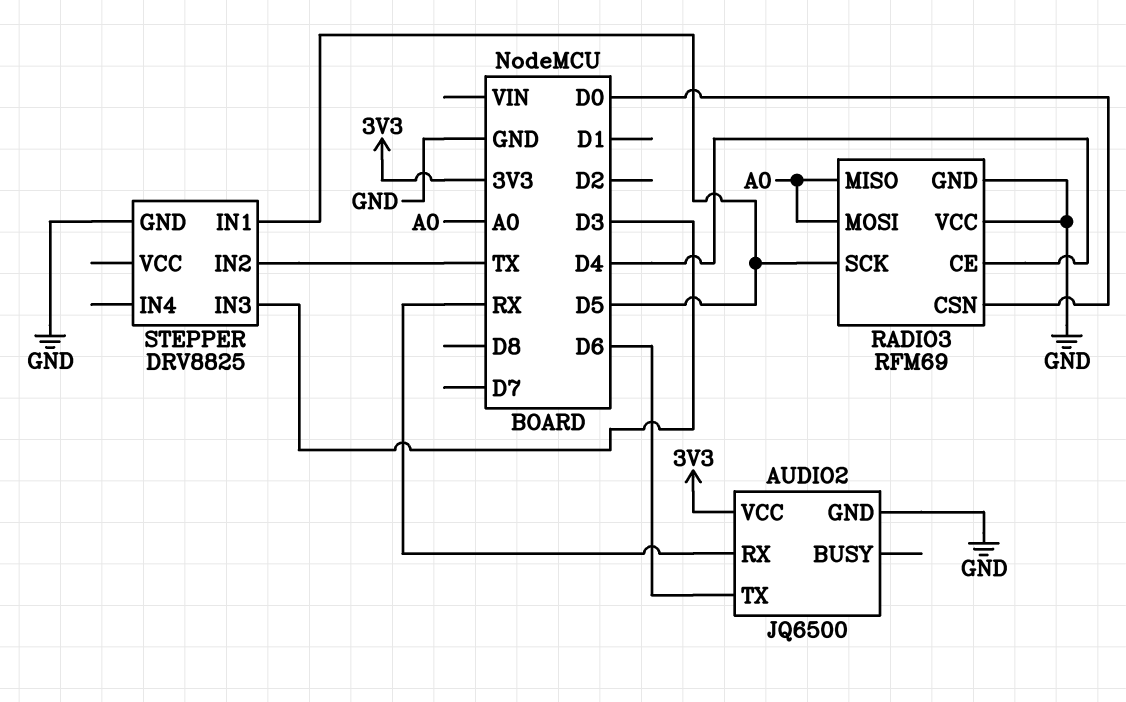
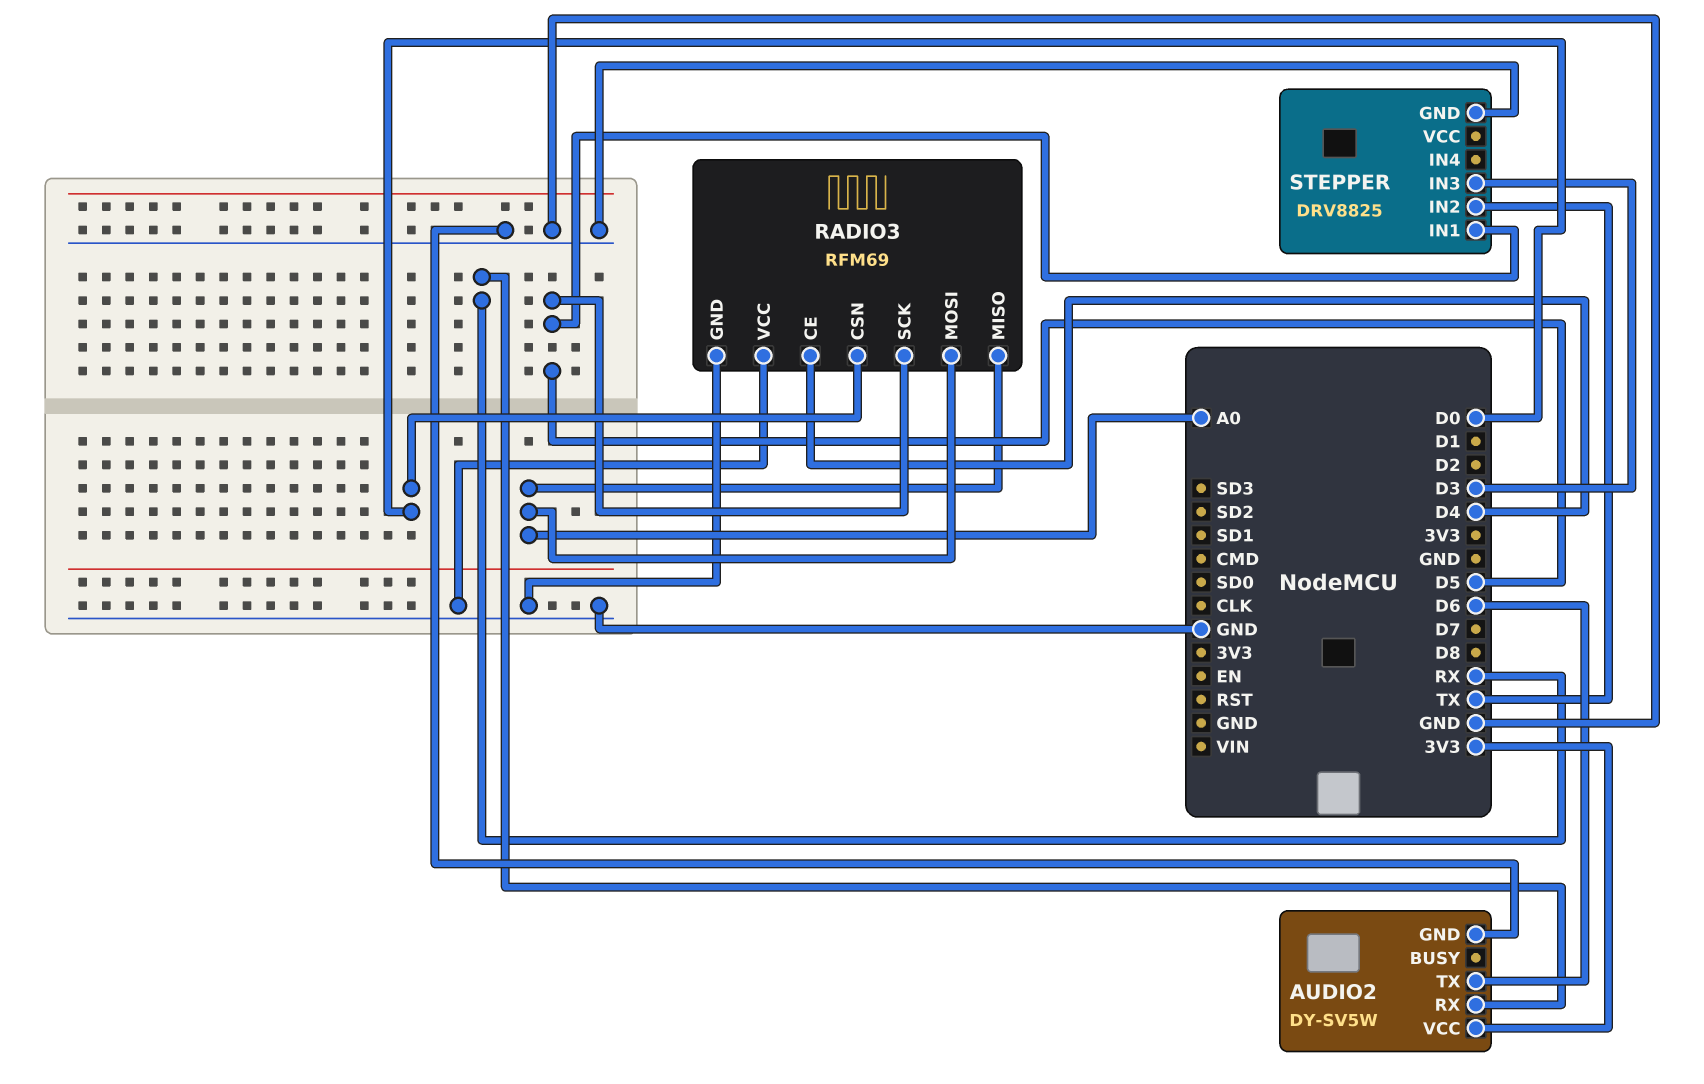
AUDIO2: JQ6500 -> DY-SV5W

